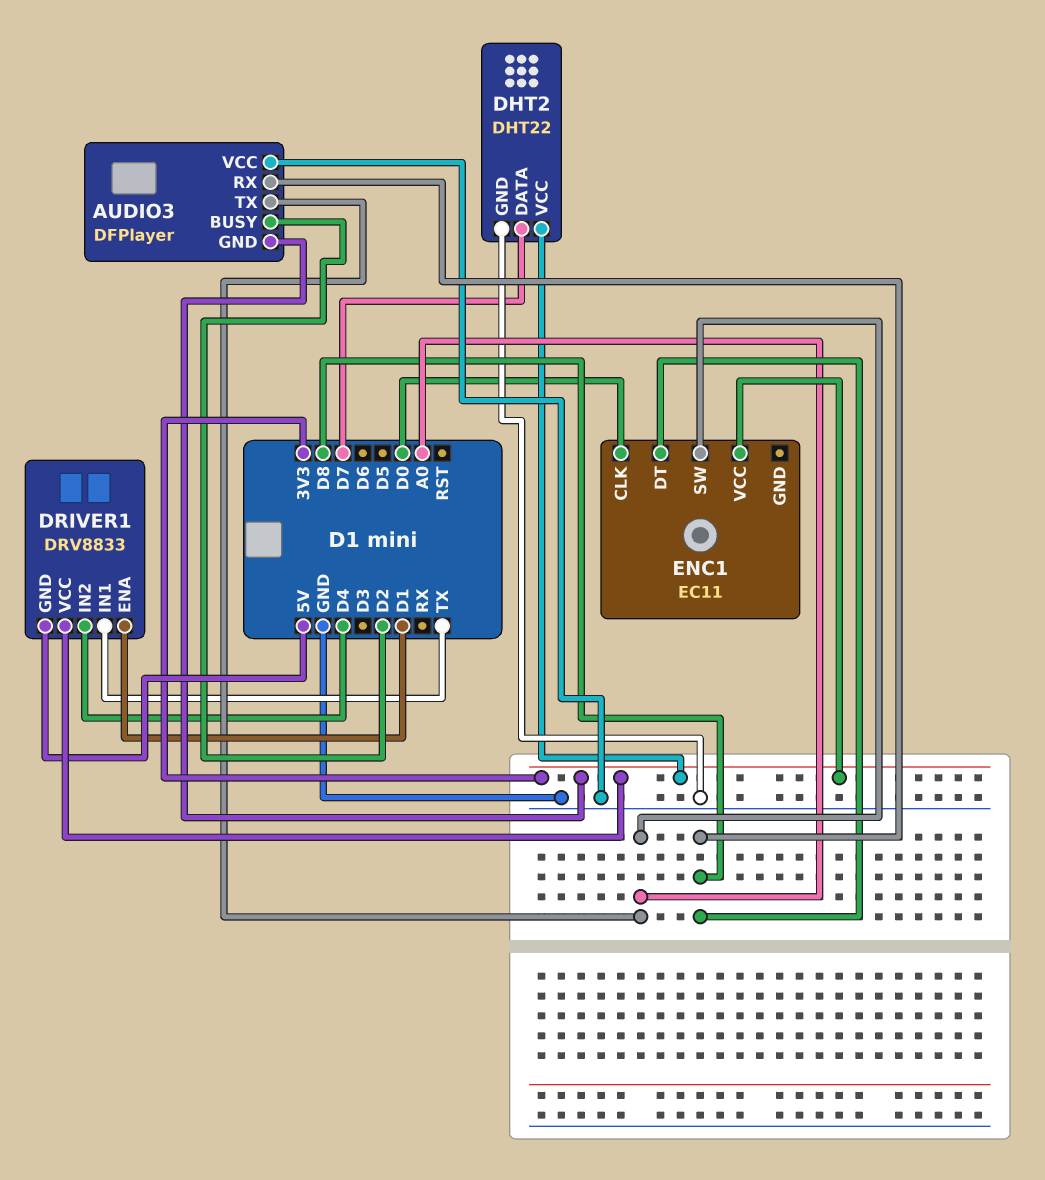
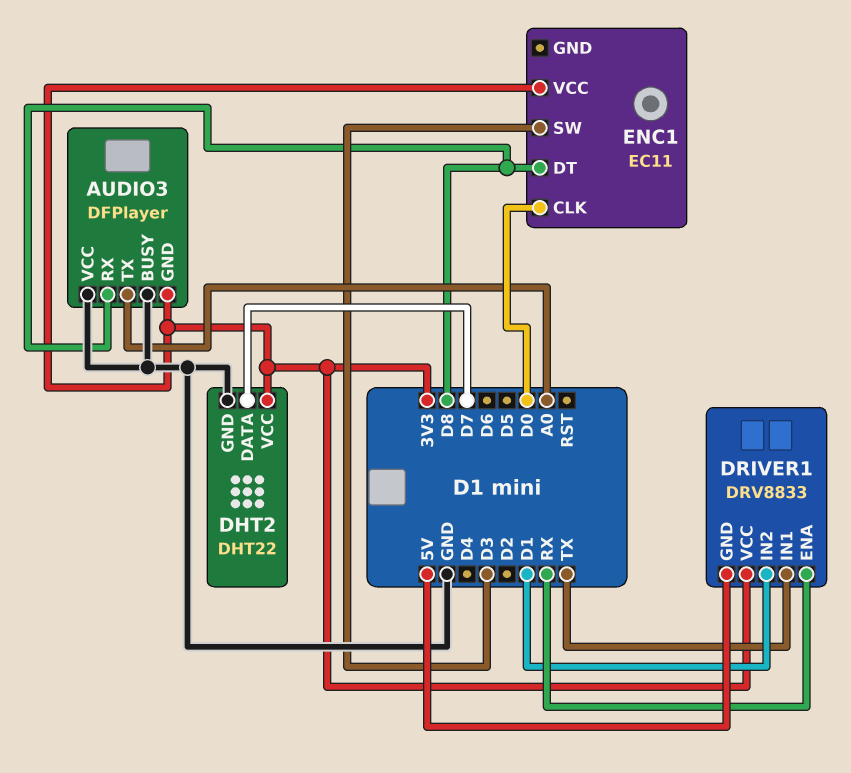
AUDIO3 pin BUSY: D2 -> GND
DRIVER1 pin ENA: D1 -> RX
DRIVER1 pin IN2: D4 -> D1
ENC1 pin SW: A0 -> D3

